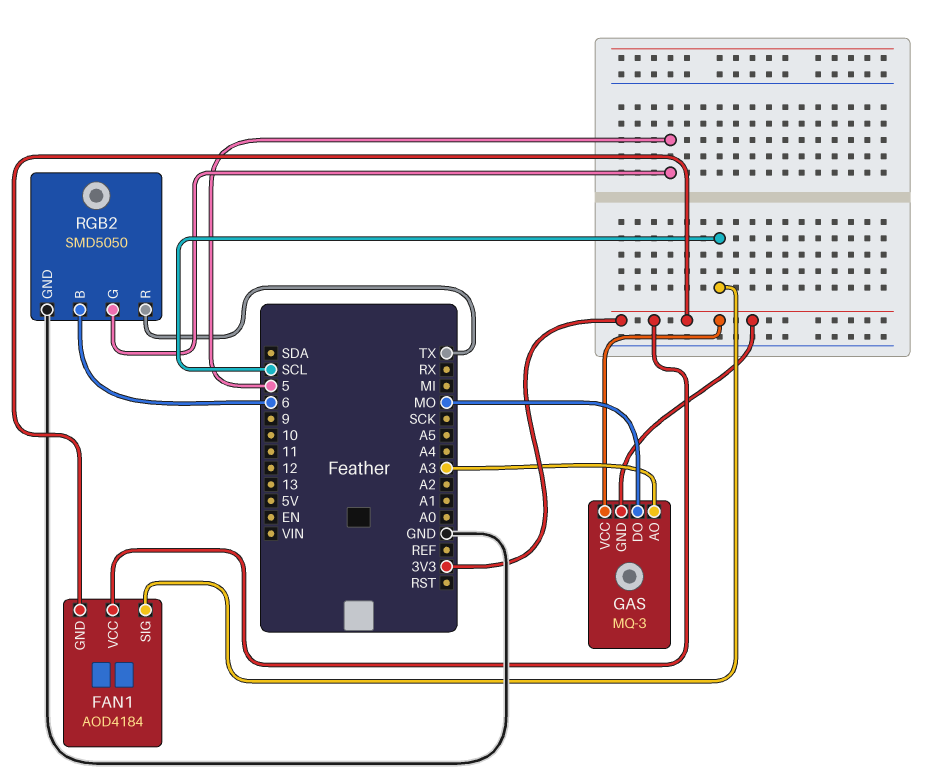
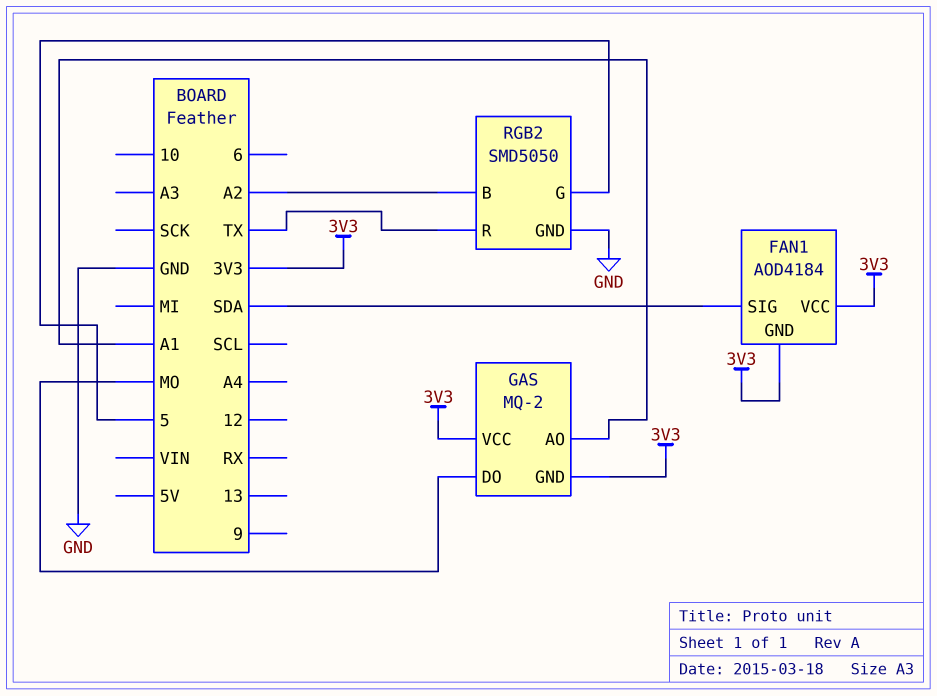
FAN1 pin SIG: SCL -> SDA
GAS: MQ-3 -> MQ-2
GAS pin AO: A3 -> A1
RGB2 pin B: 6 -> A2

